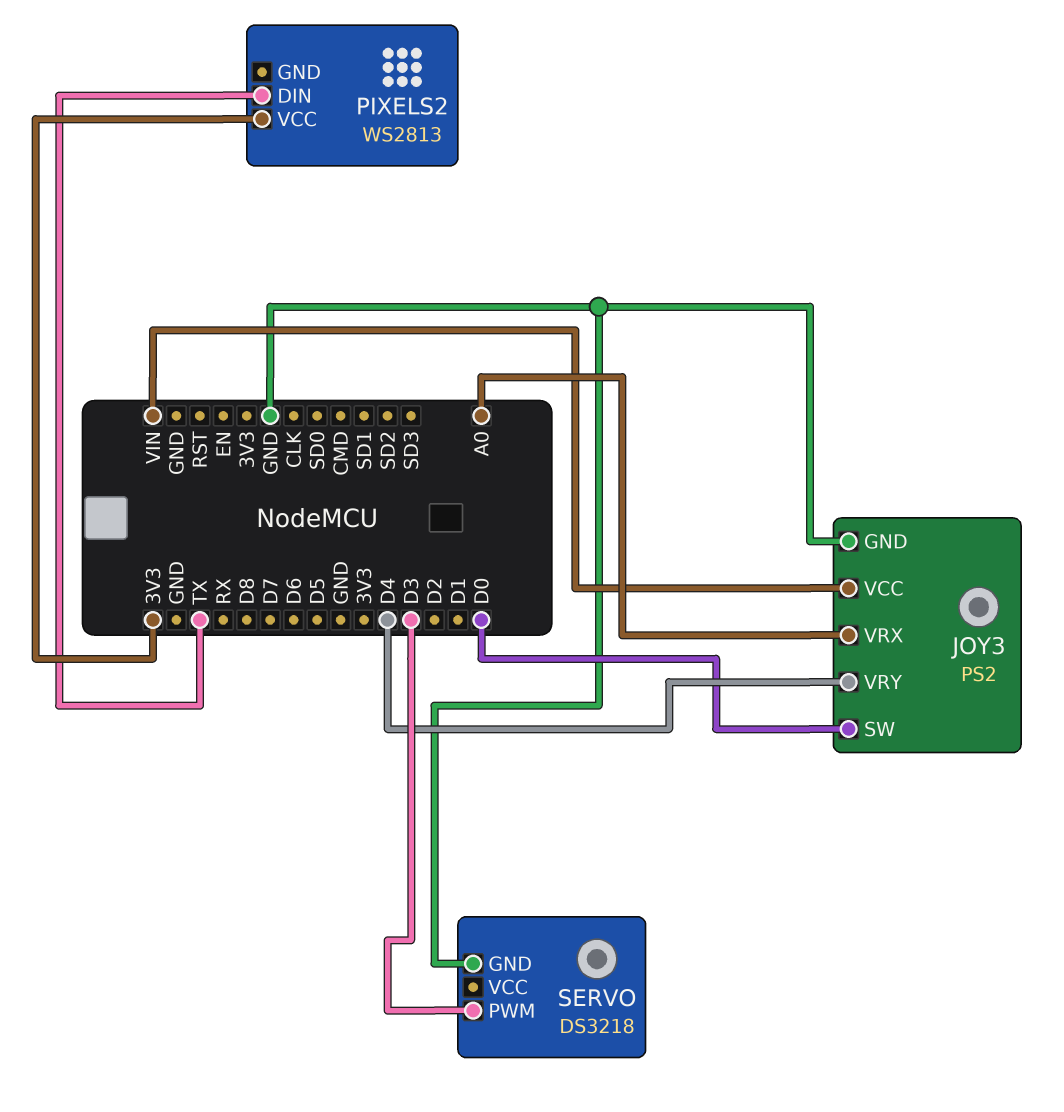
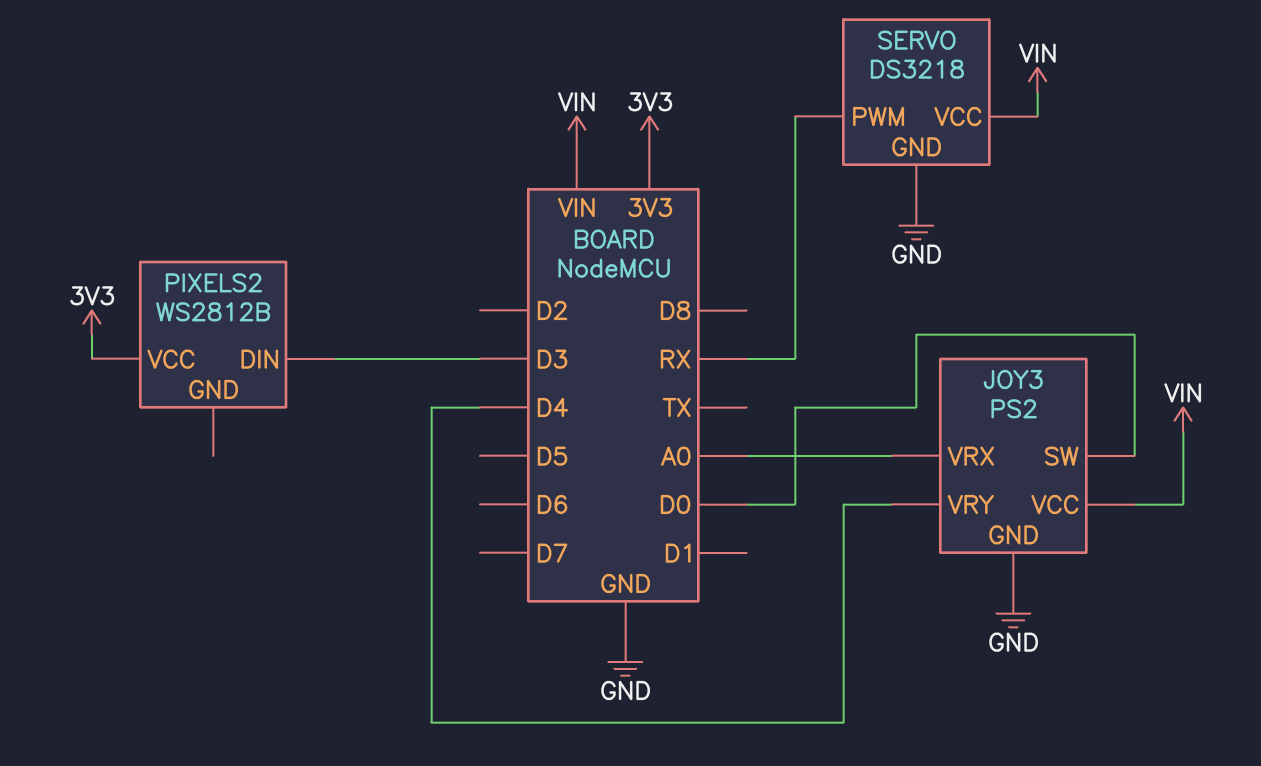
PIXELS2: WS2813 -> WS2812B
PIXELS2 pin DIN: TX -> D3
SERVO pin PWM: D3 -> RX
SERVO pin VCC: none -> VIN

